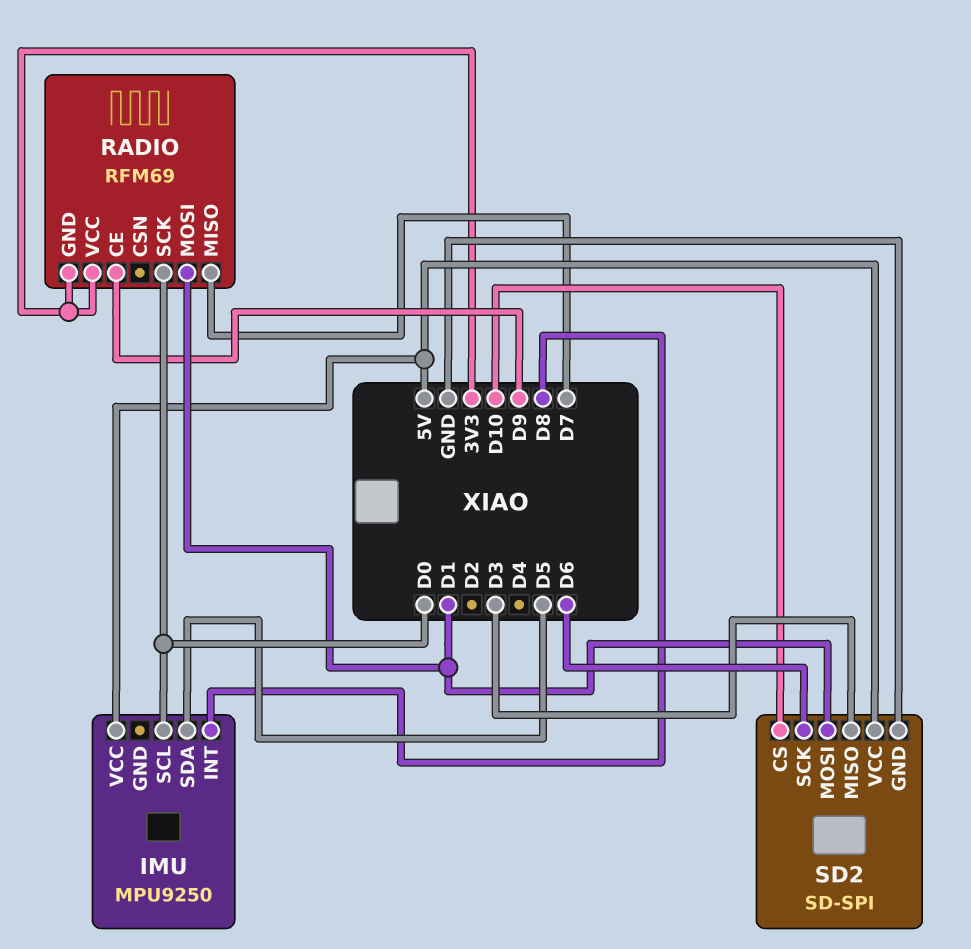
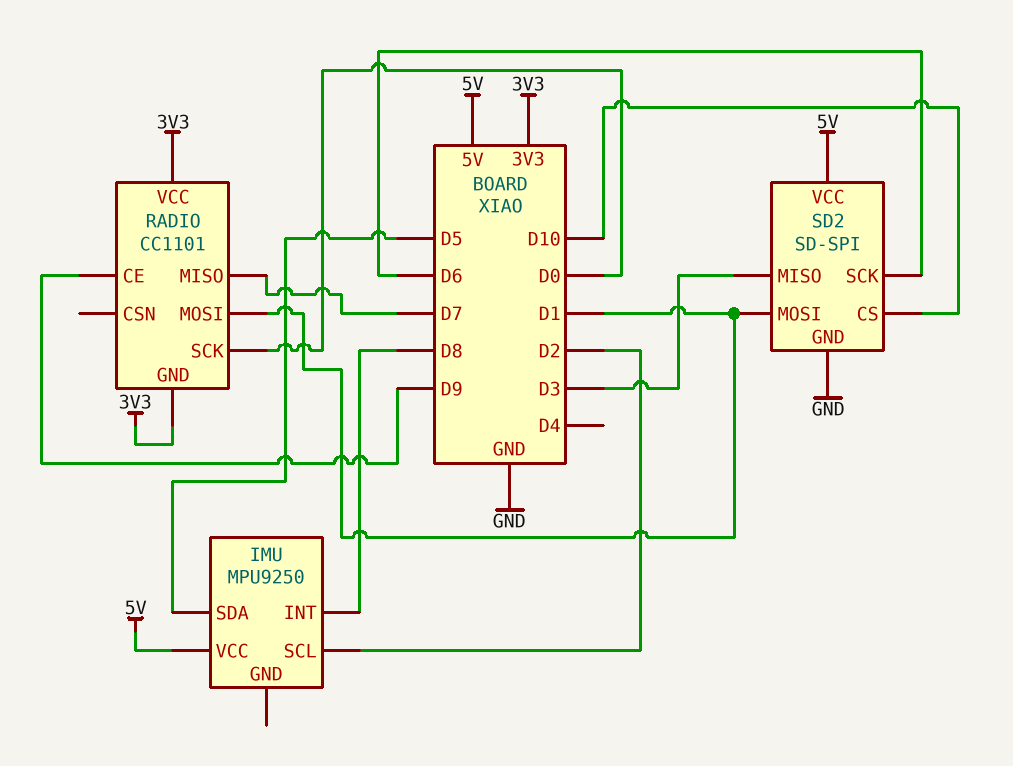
IMU pin SCL: D0 -> D2
RADIO: RFM69 -> CC1101

